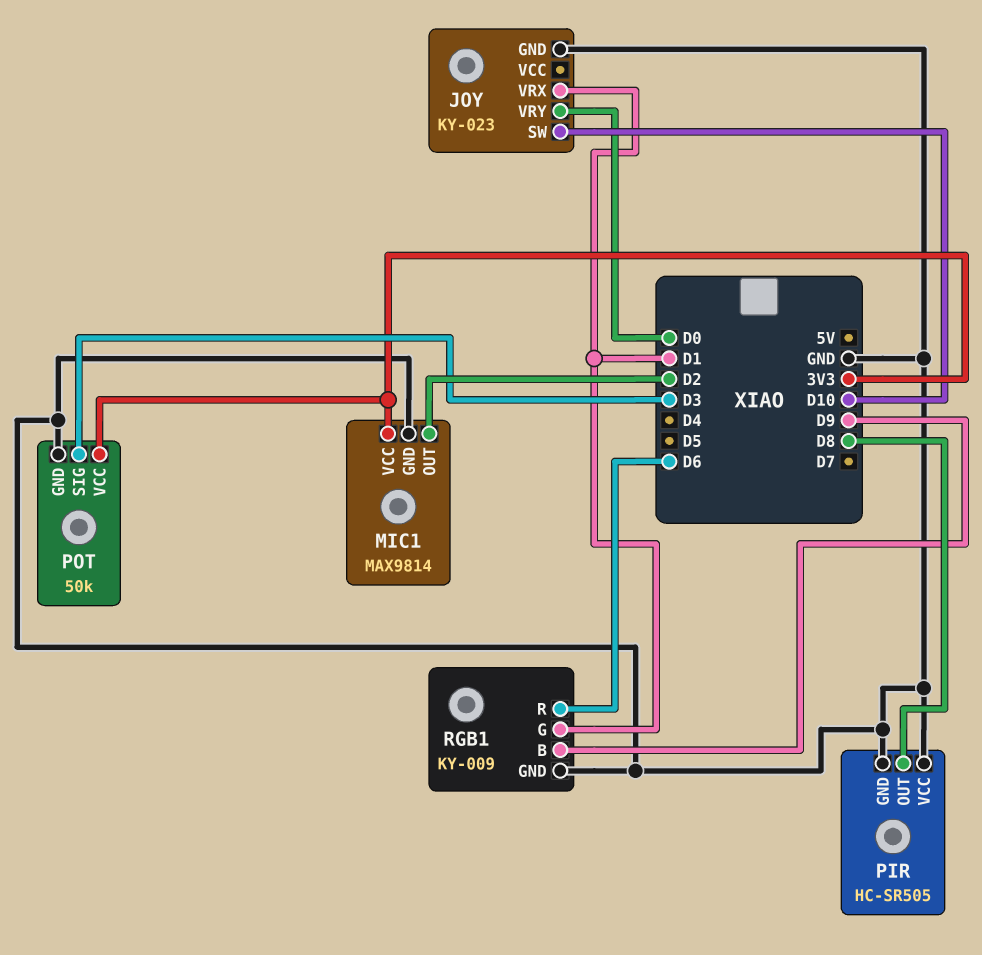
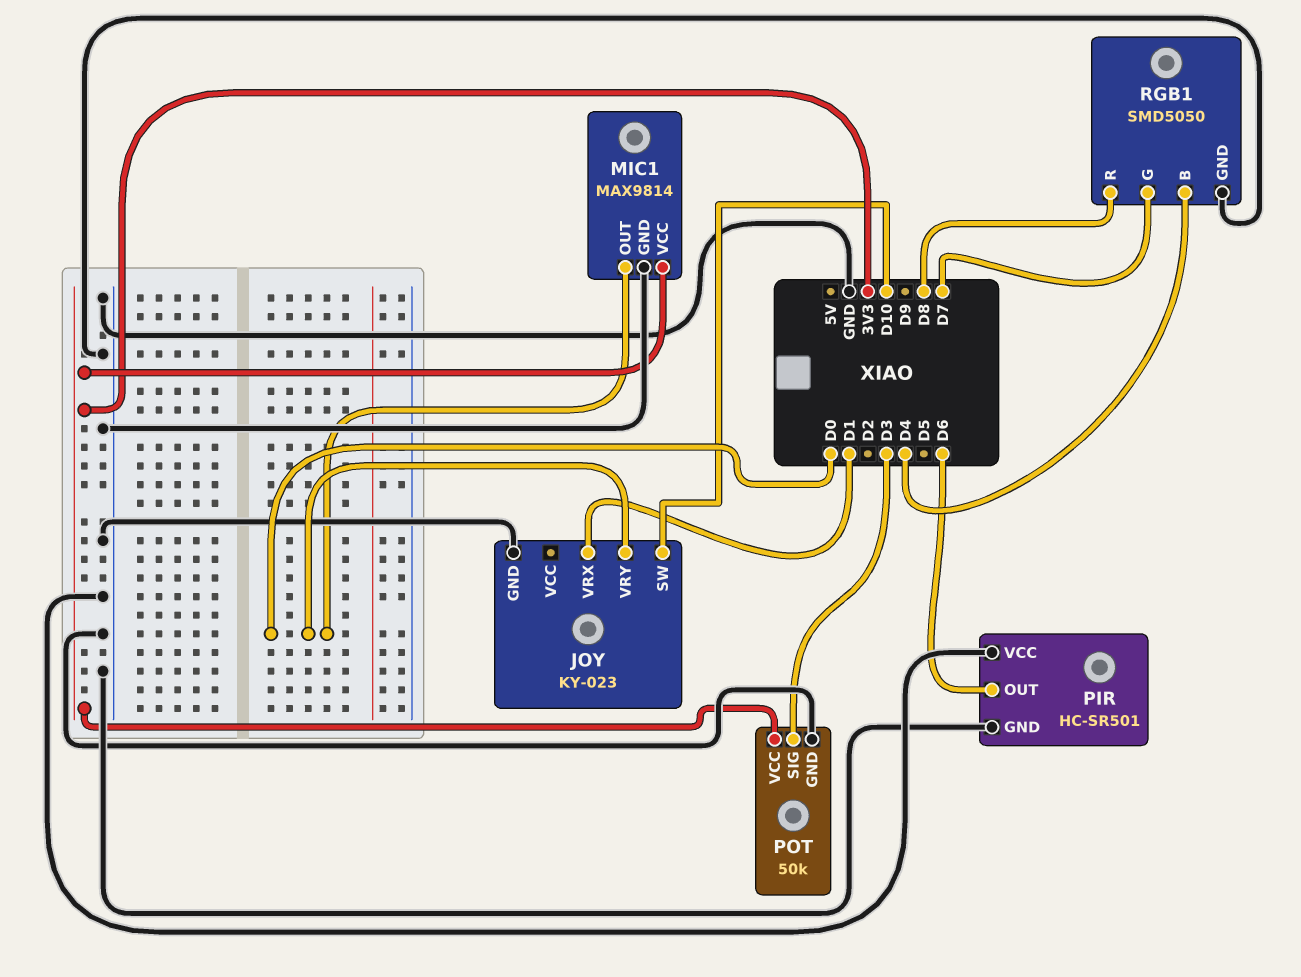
MIC1 pin OUT: D2 -> D0
PIR: HC-SR505 -> HC-SR501
PIR pin OUT: D8 -> D6
RGB1: KY-009 -> SMD5050
RGB1 pin B: D9 -> D4
RGB1 pin G: D1 -> D7
RGB1 pin R: D6 -> D8

